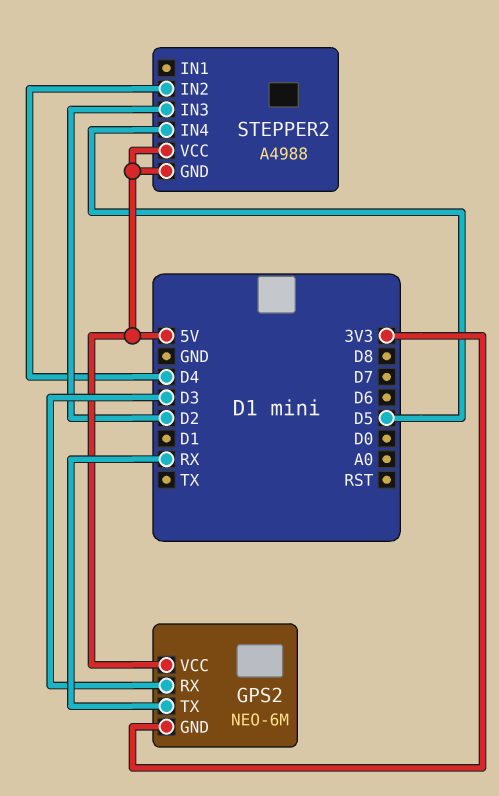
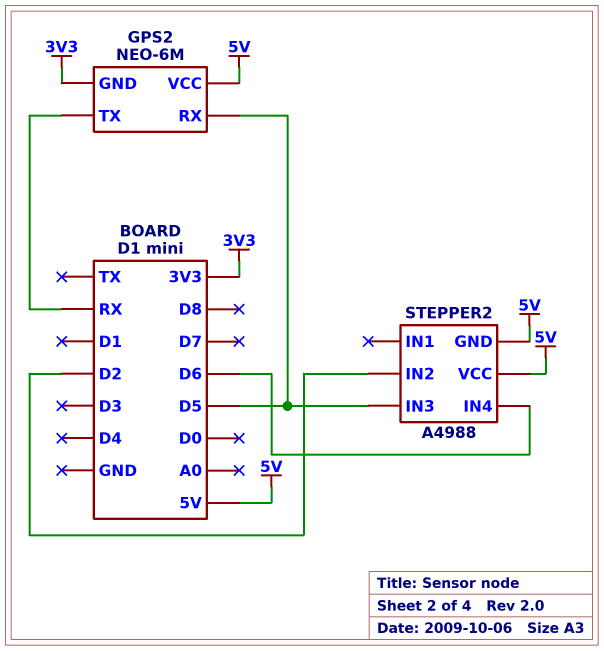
GPS2 pin RX: D3 -> D5
STEPPER2 pin IN2: D4 -> D2
STEPPER2 pin IN3: D2 -> D5
STEPPER2 pin IN4: D5 -> D6

